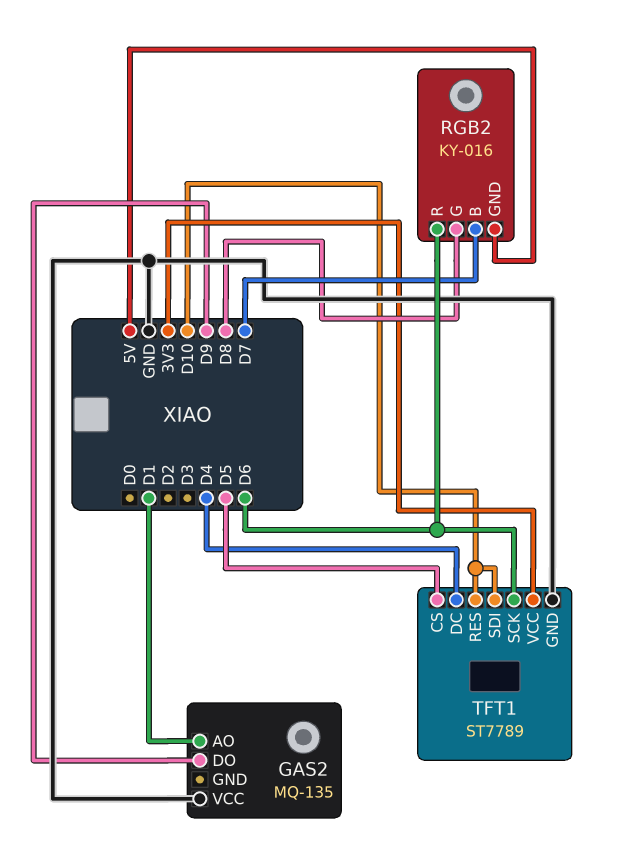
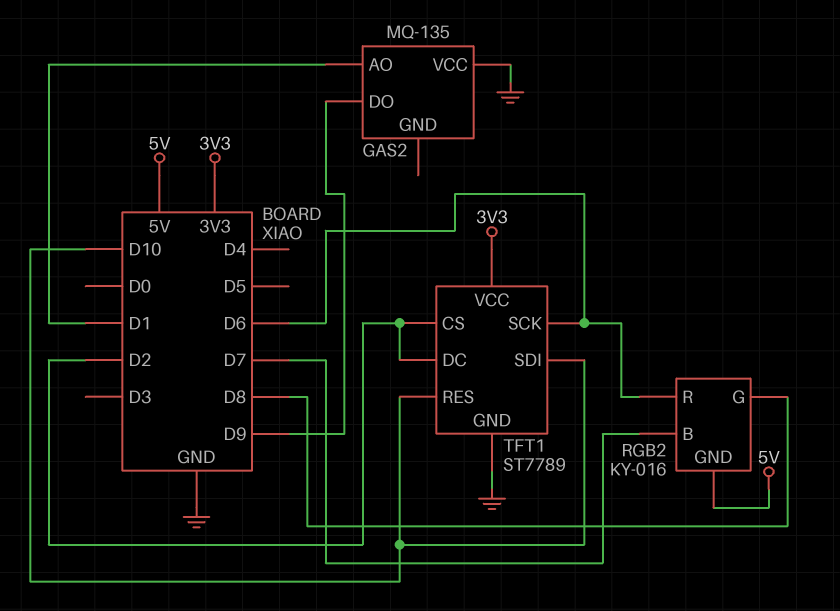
TFT1 pin CS: D5 -> D2
TFT1 pin DC: D4 -> D2

